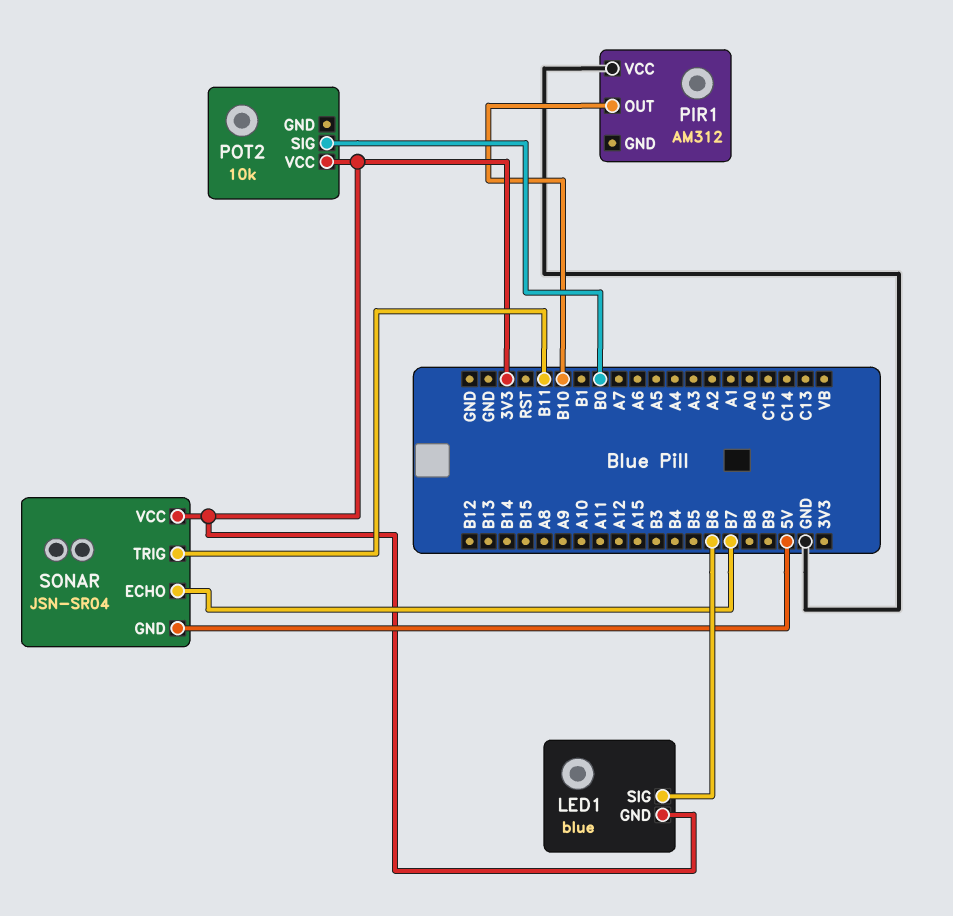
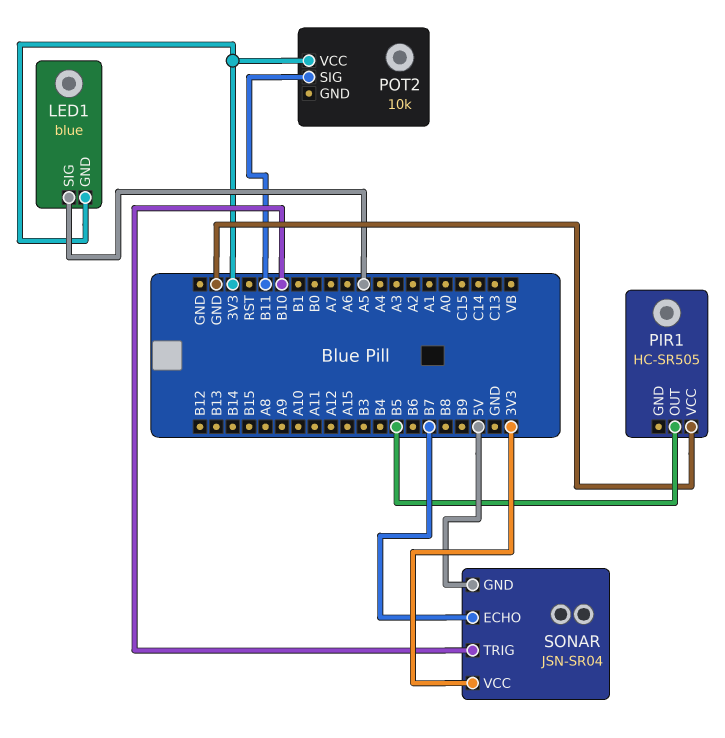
LED1 pin SIG: B6 -> A5
PIR1: AM312 -> HC-SR505
PIR1 pin OUT: B10 -> B5
POT2 pin SIG: B0 -> B11
SONAR pin TRIG: B11 -> B10

